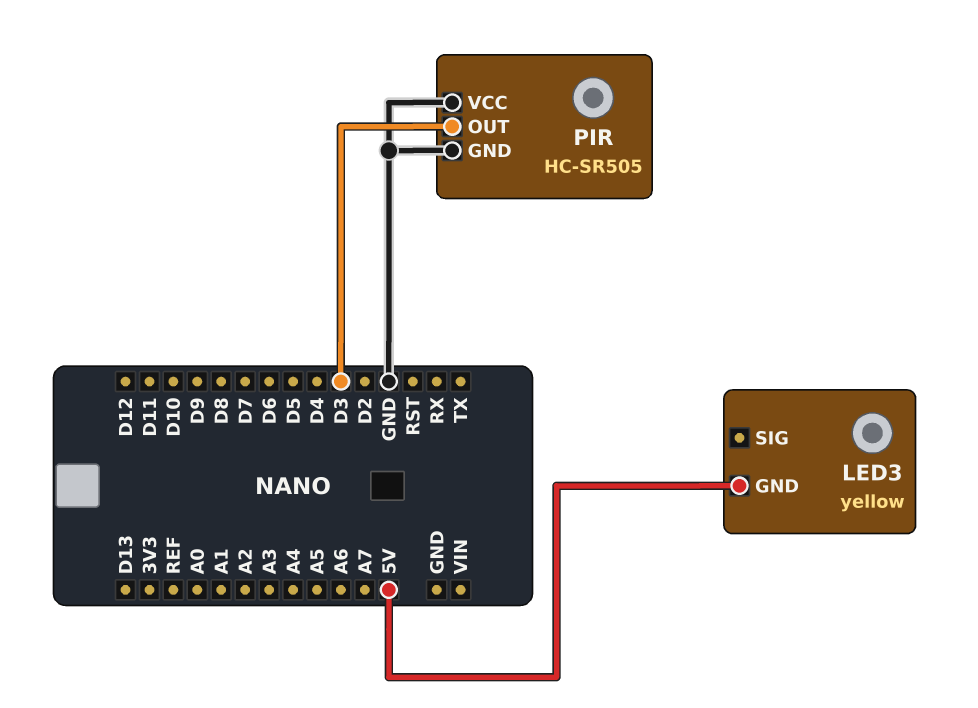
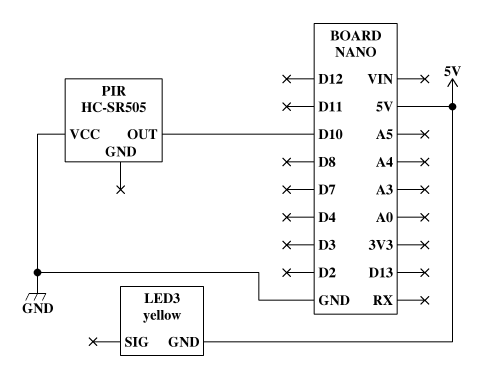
PIR pin GND: GND -> none
PIR pin OUT: D3 -> D10

